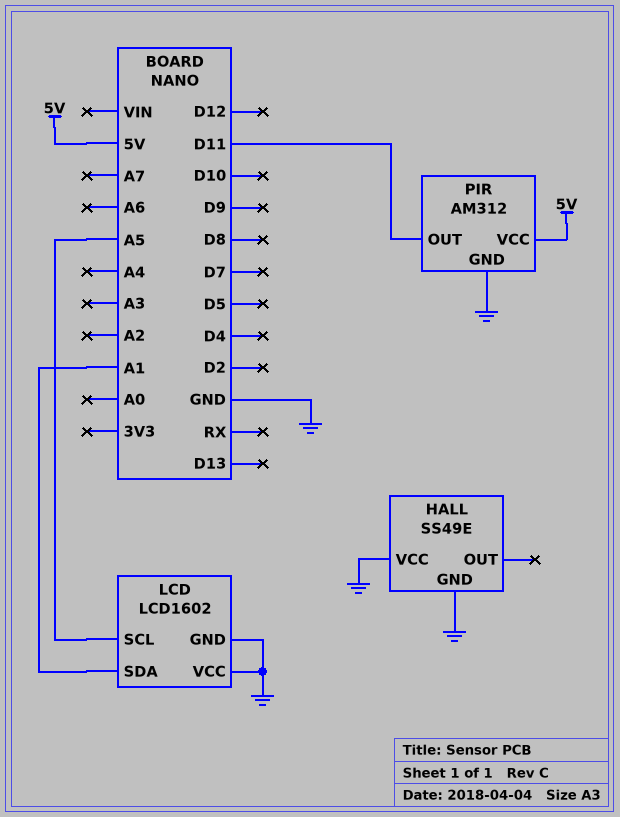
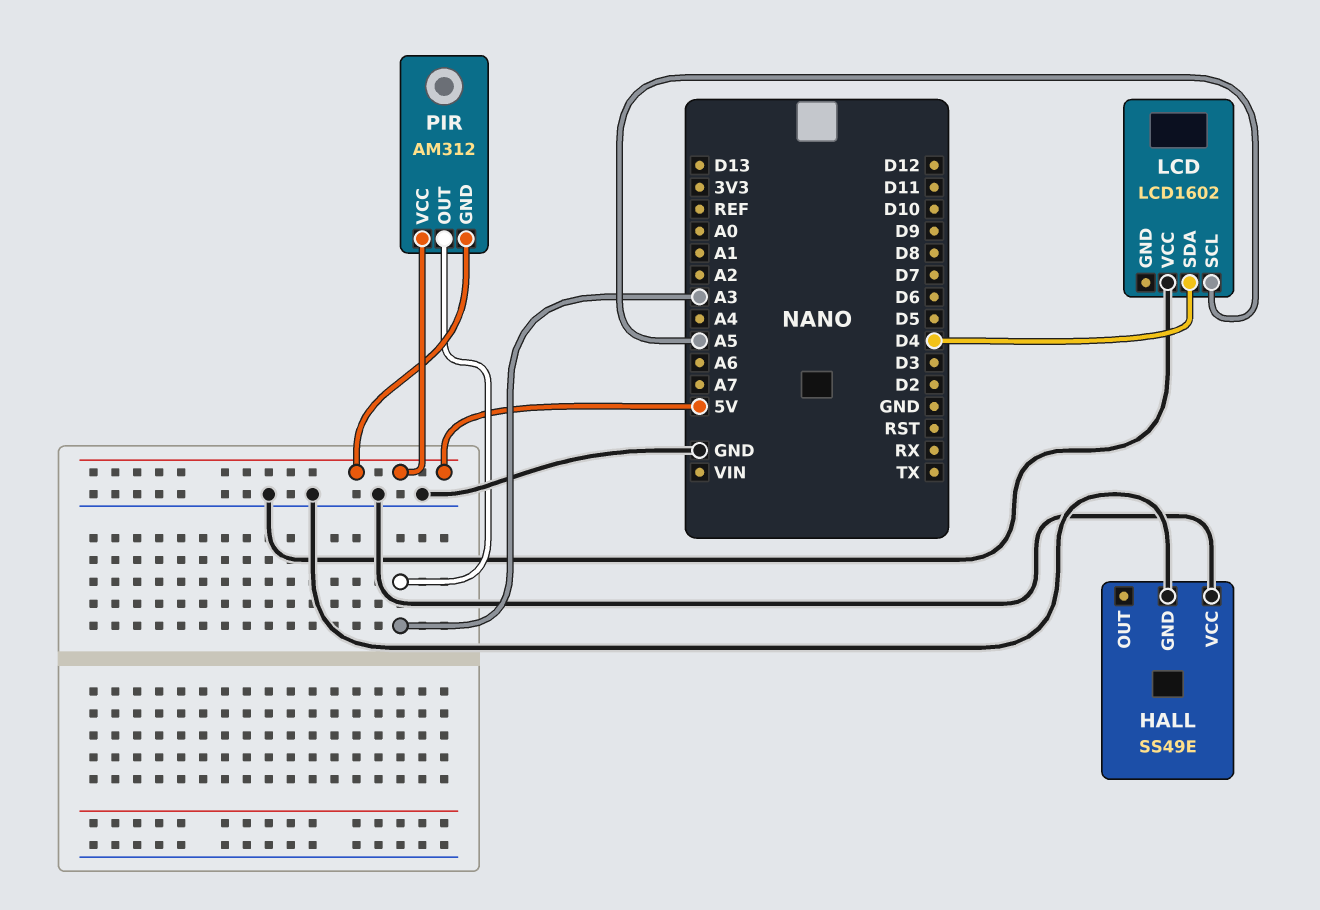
LCD pin GND: GND -> none
LCD pin SDA: A1 -> D4
PIR pin GND: GND -> 5V
PIR pin OUT: D11 -> A3

